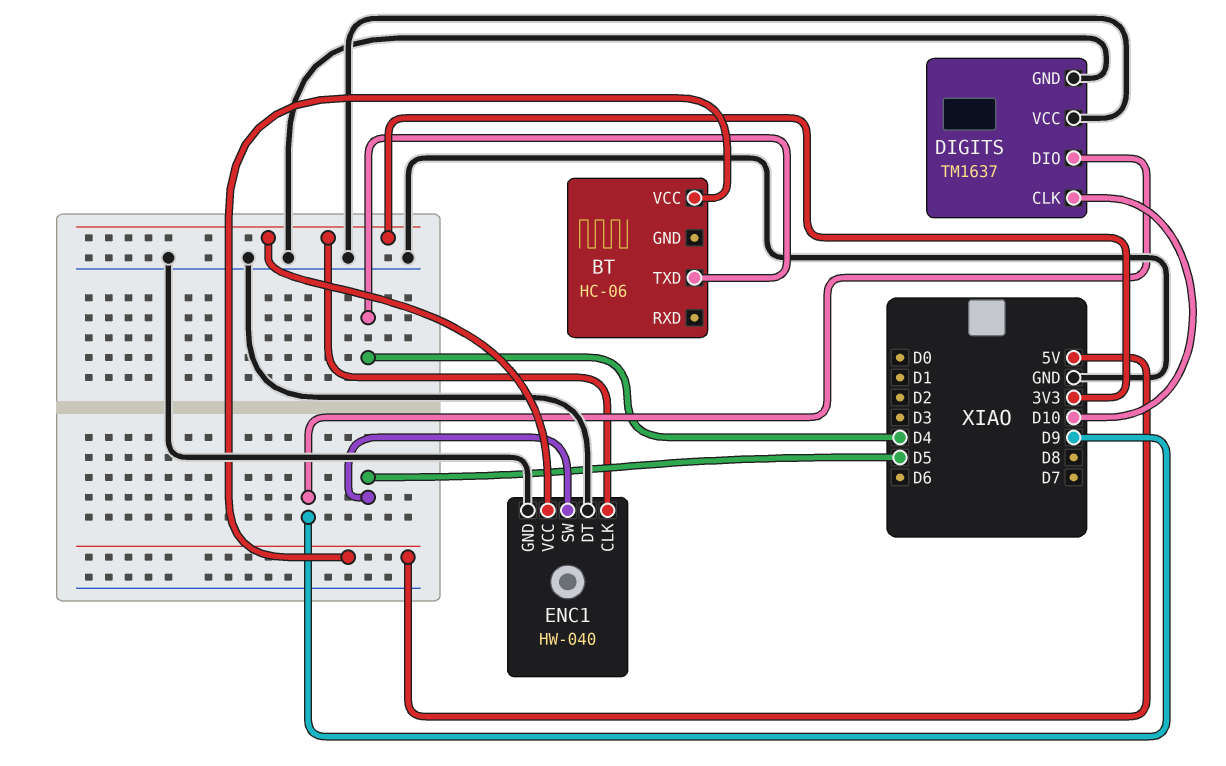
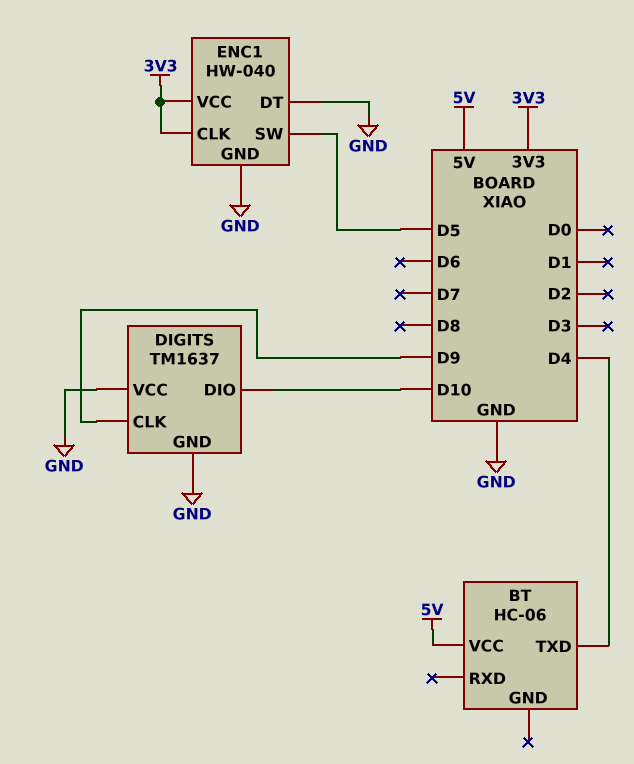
DIGITS pin CLK: D10 -> D9
DIGITS pin DIO: D9 -> D10

